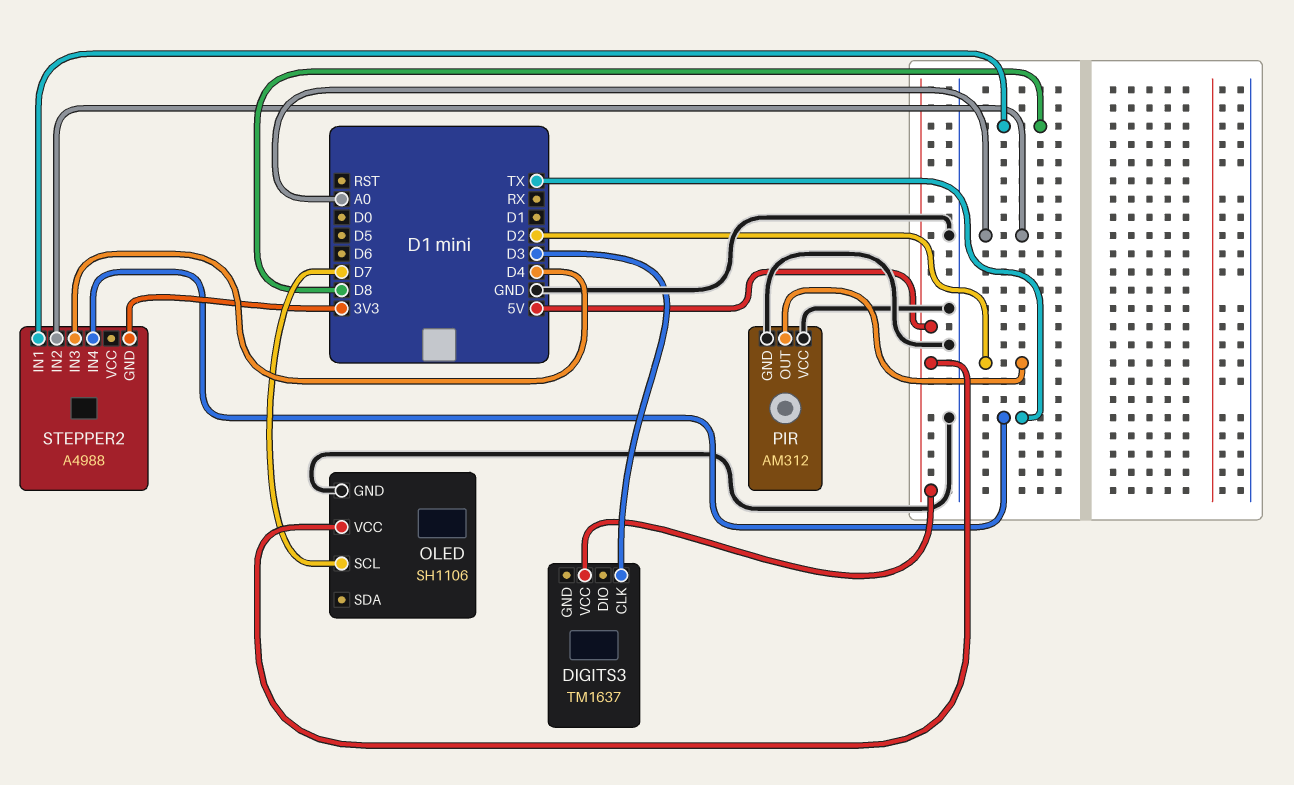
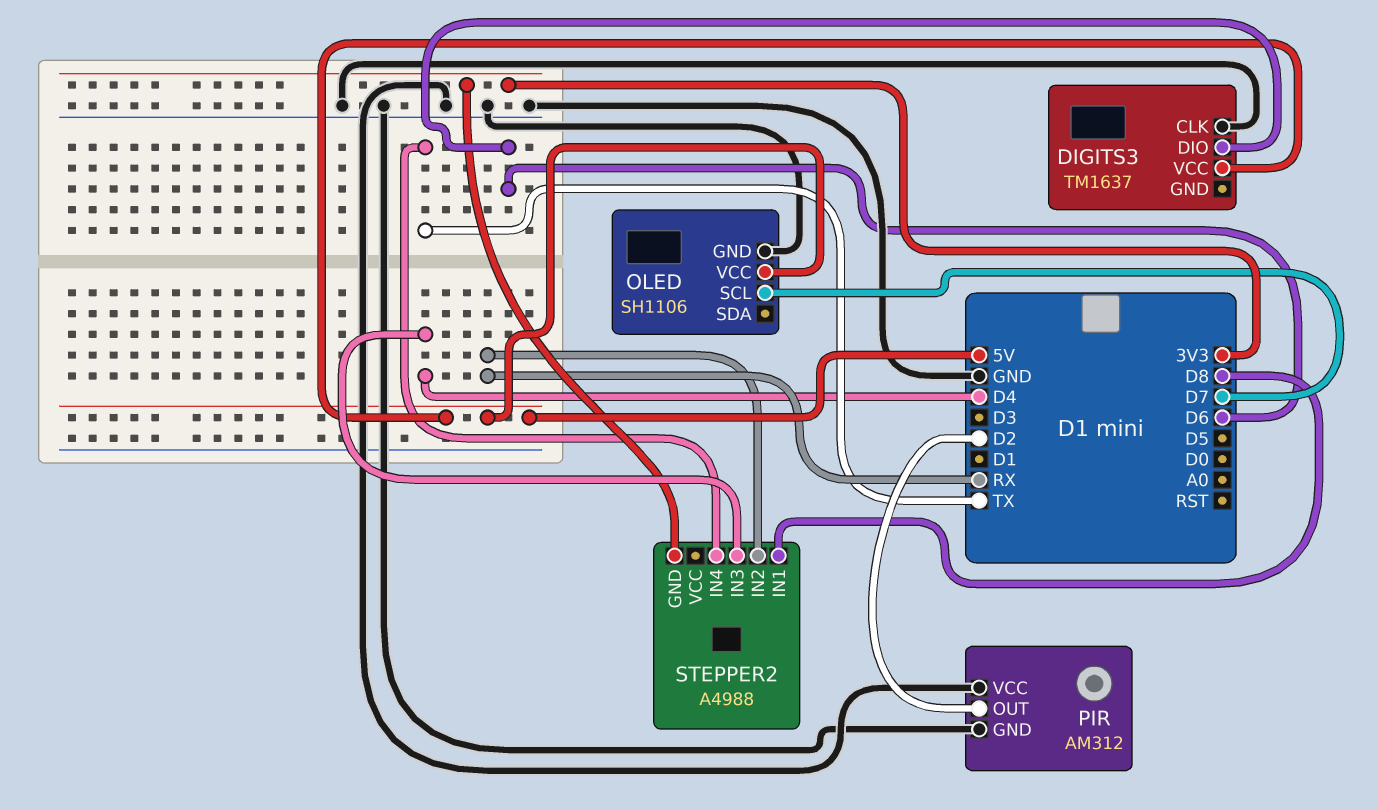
DIGITS3 pin CLK: D3 -> GND
DIGITS3 pin DIO: none -> D6
STEPPER2 pin IN2: A0 -> RX

